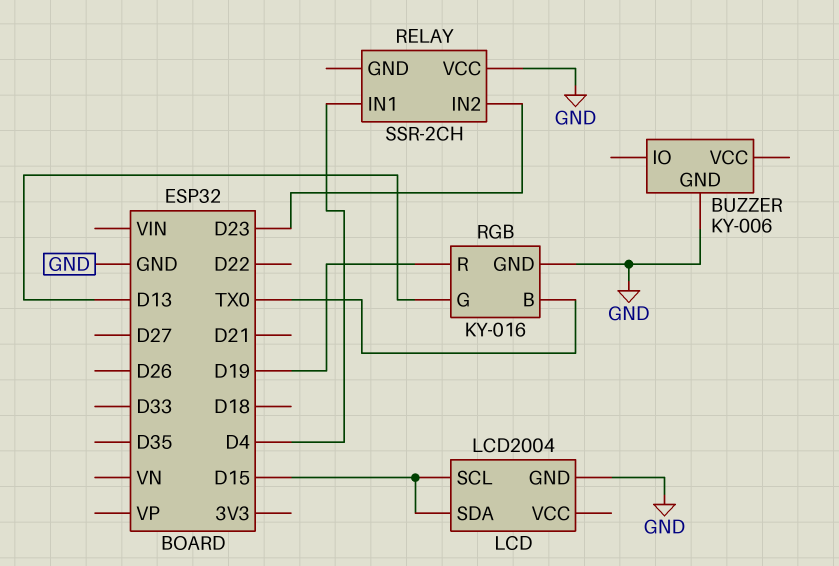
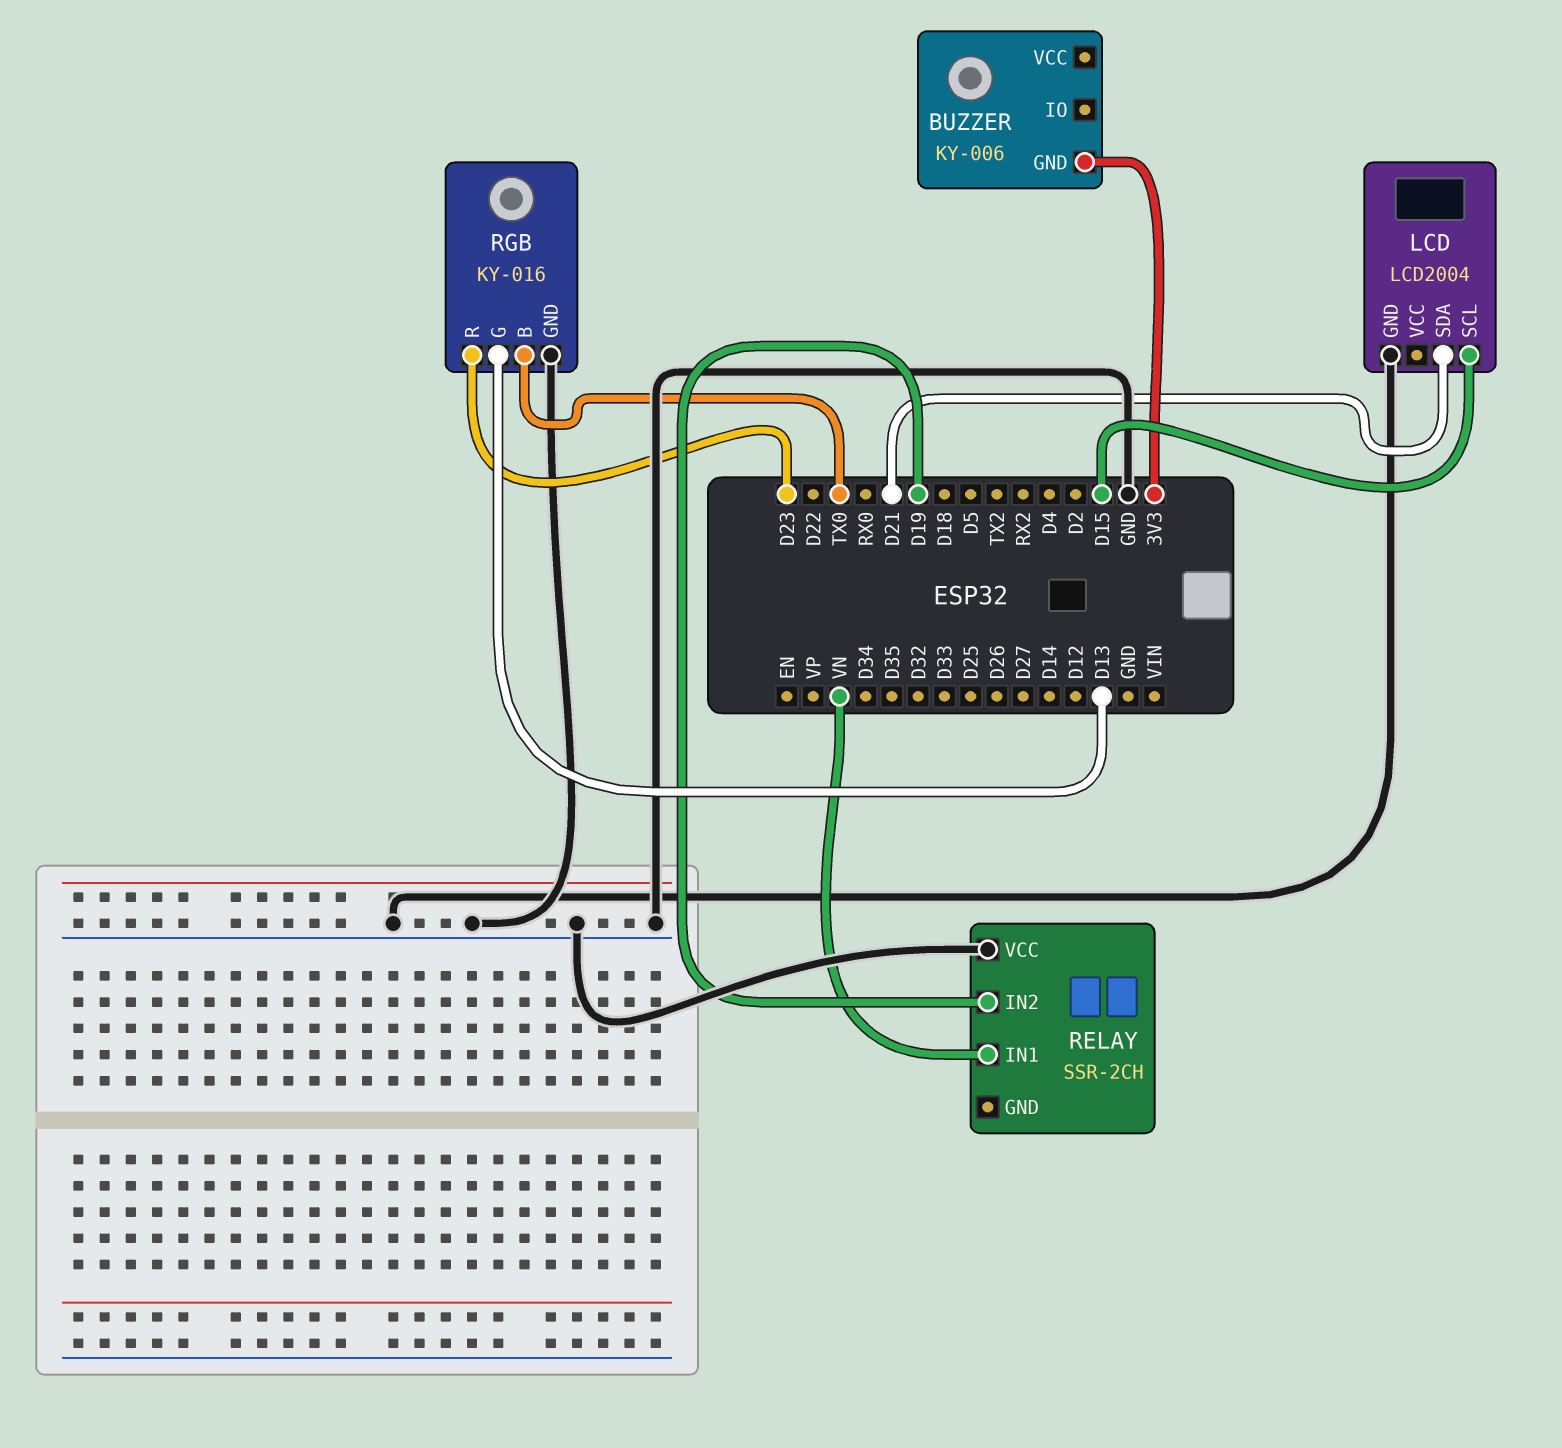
BUZZER pin GND: GND -> 3V3
LCD pin SDA: D15 -> D21
RELAY pin IN1: D4 -> VN
RELAY pin IN2: D23 -> D19
RGB pin R: D19 -> D23

